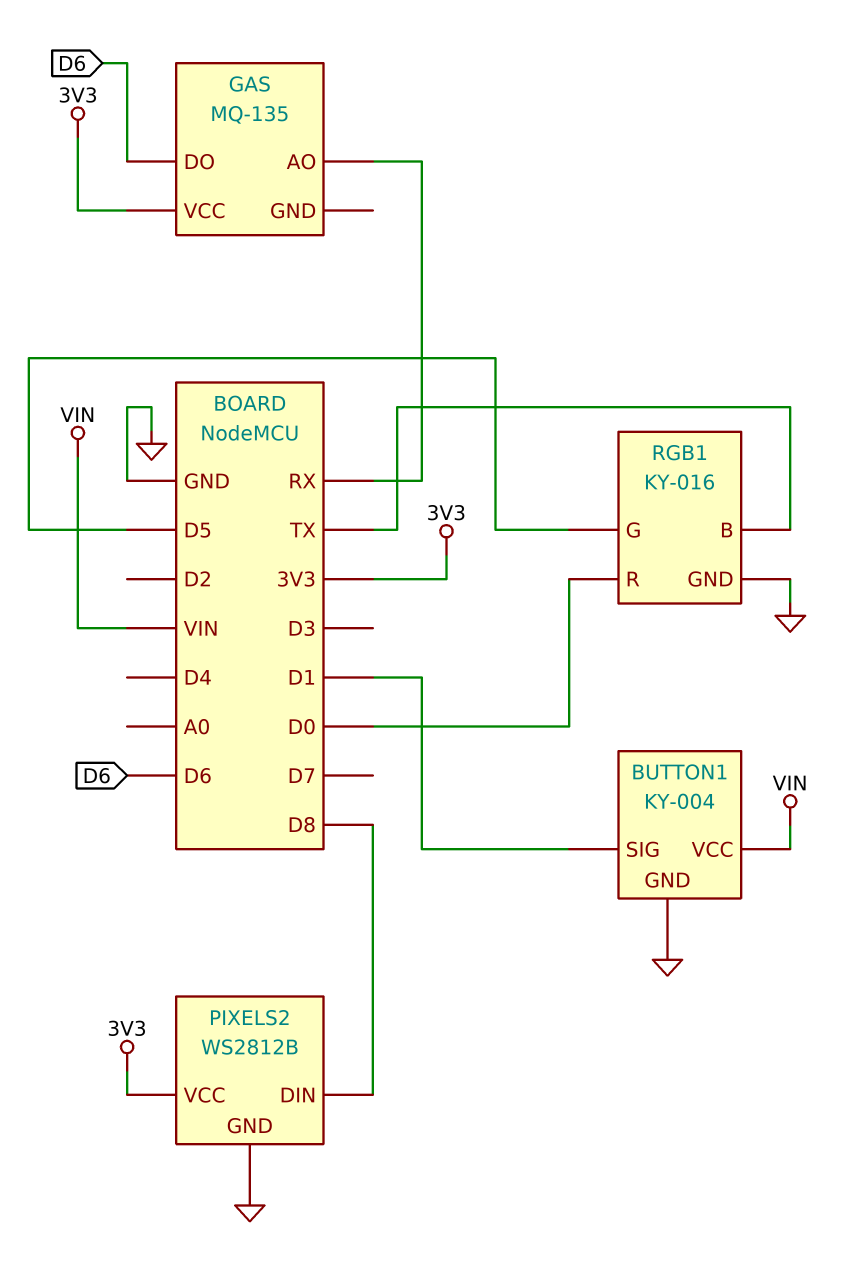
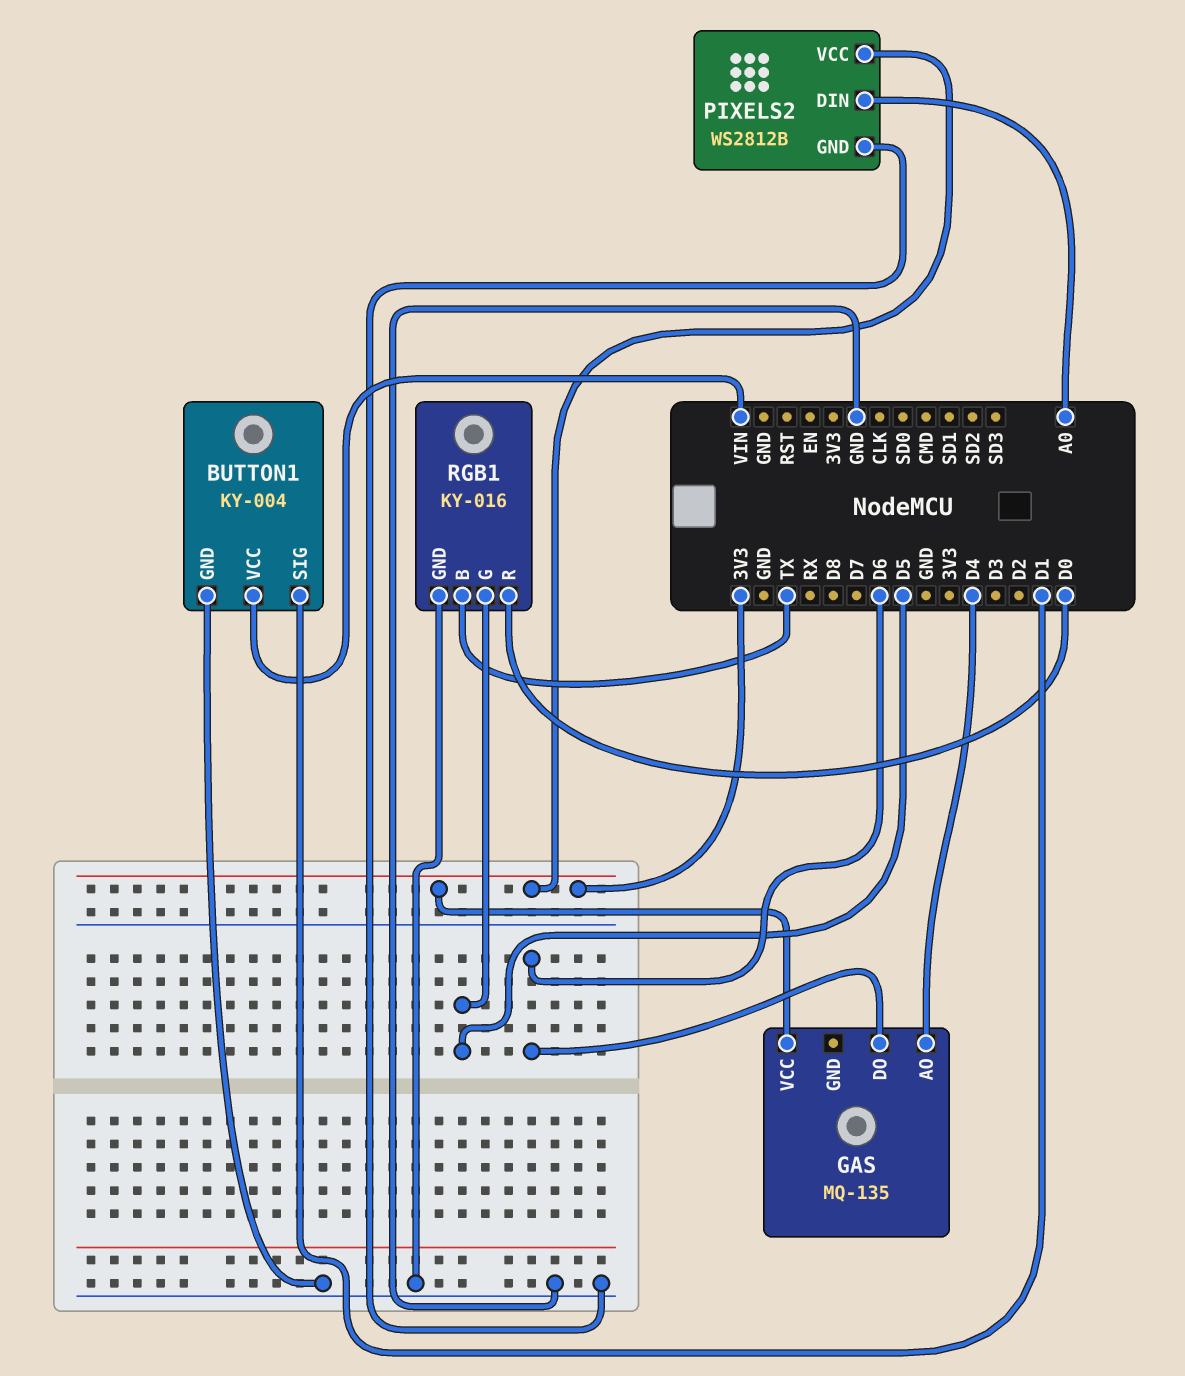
GAS pin AO: RX -> D4
PIXELS2 pin DIN: D8 -> A0

